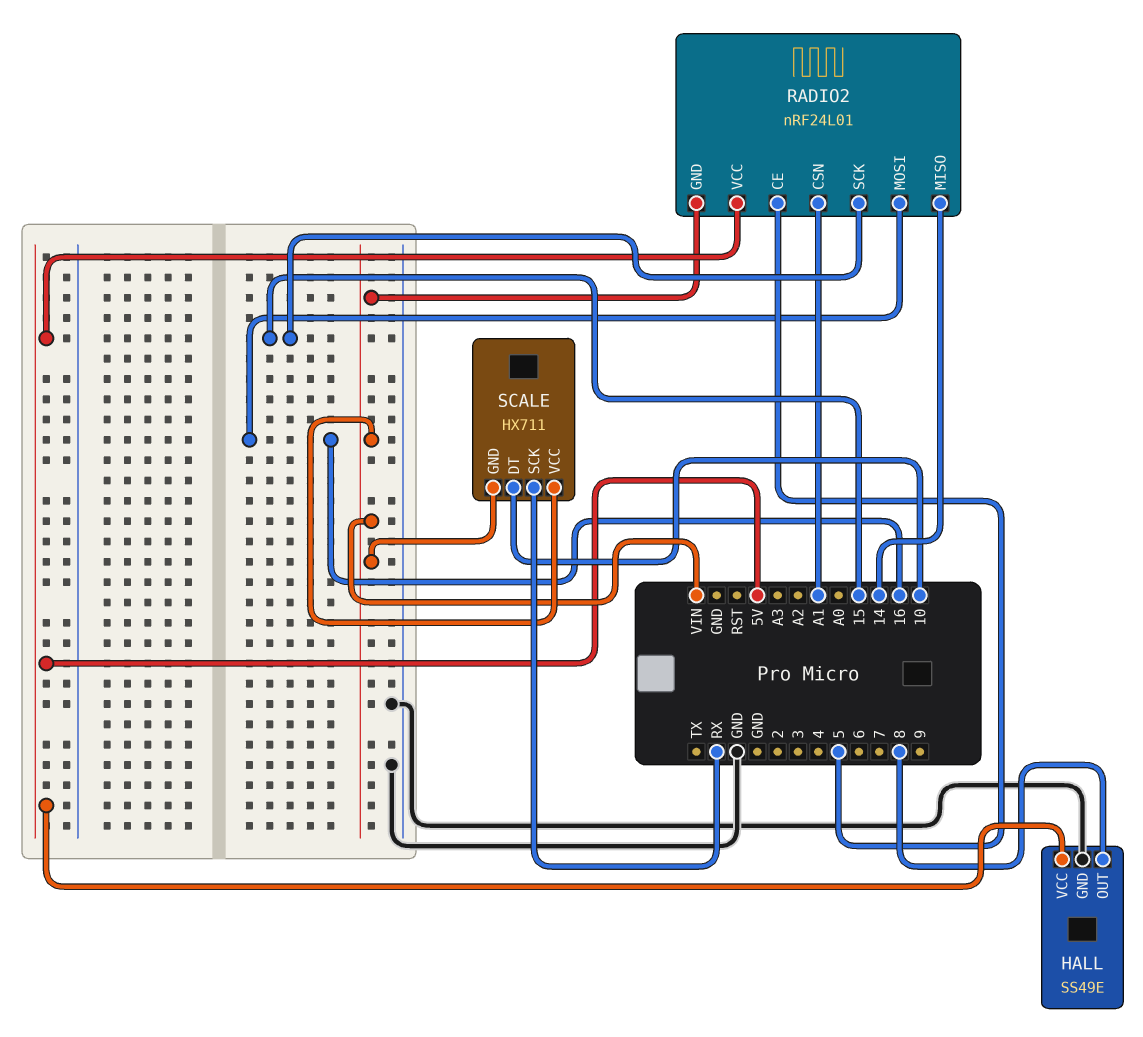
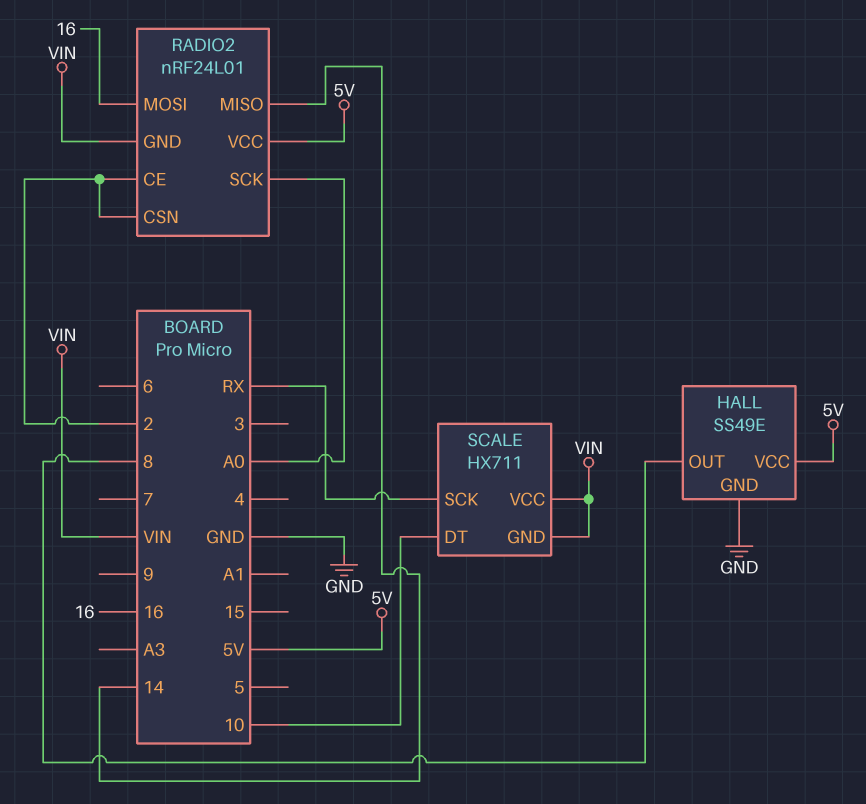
RADIO2 pin CE: 5 -> 2
RADIO2 pin CSN: A1 -> 2
RADIO2 pin SCK: 15 -> A0

